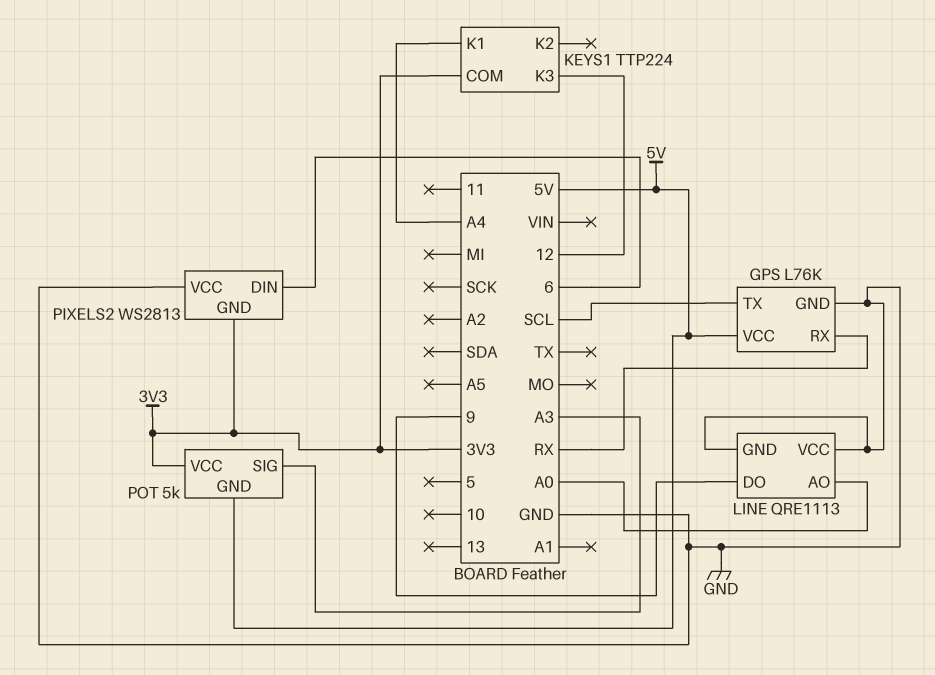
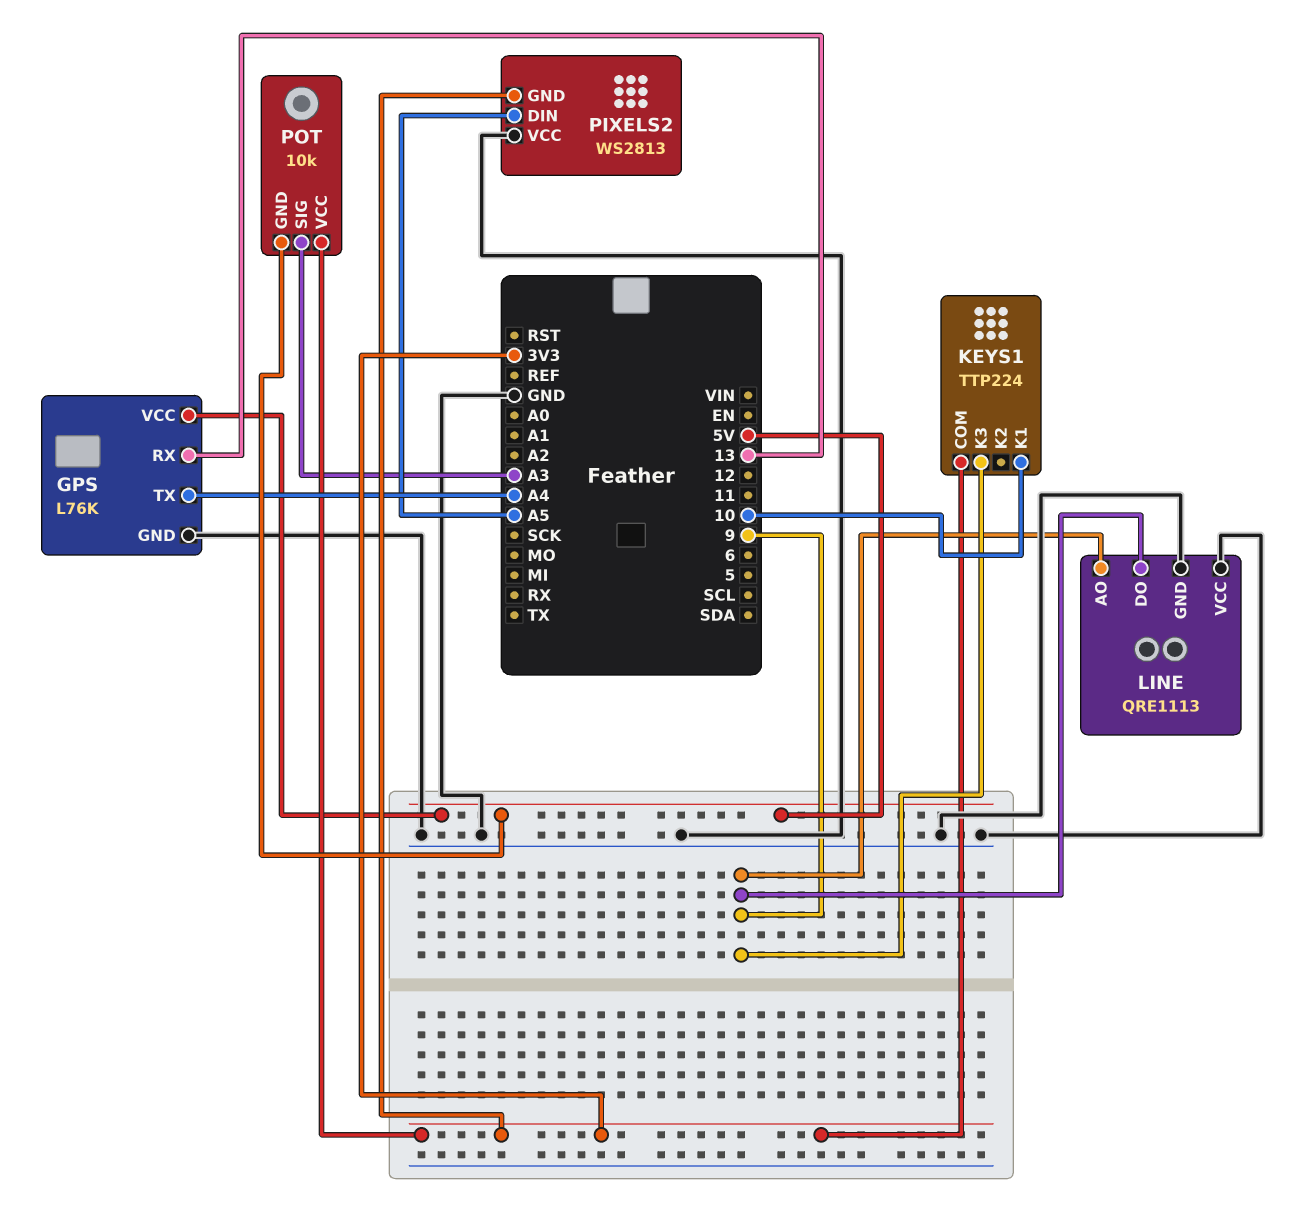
GPS pin RX: RX -> 13
GPS pin TX: SCL -> A4
KEYS1 pin K1: A4 -> 10
KEYS1 pin K3: 12 -> 9
LINE pin AO: A0 -> 9
PIXELS2 pin DIN: 6 -> A5
POT: 5k -> 10k

